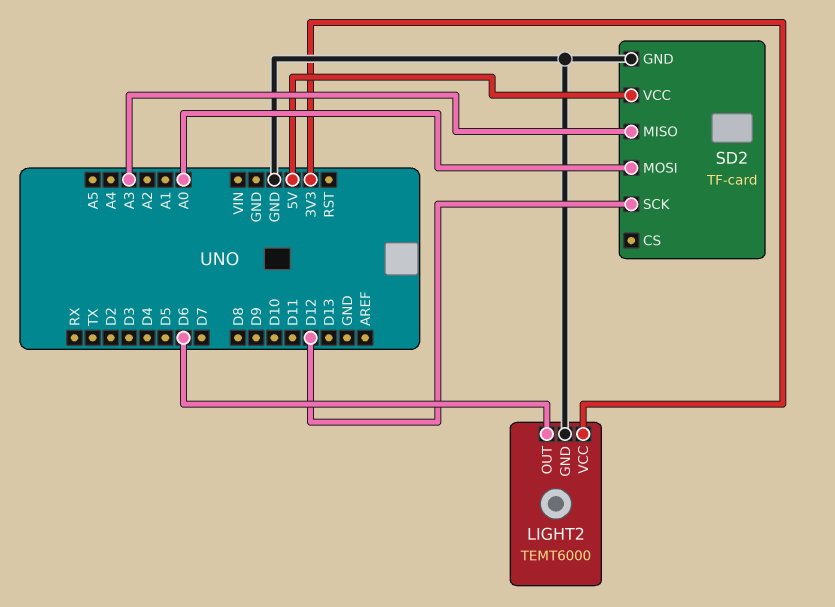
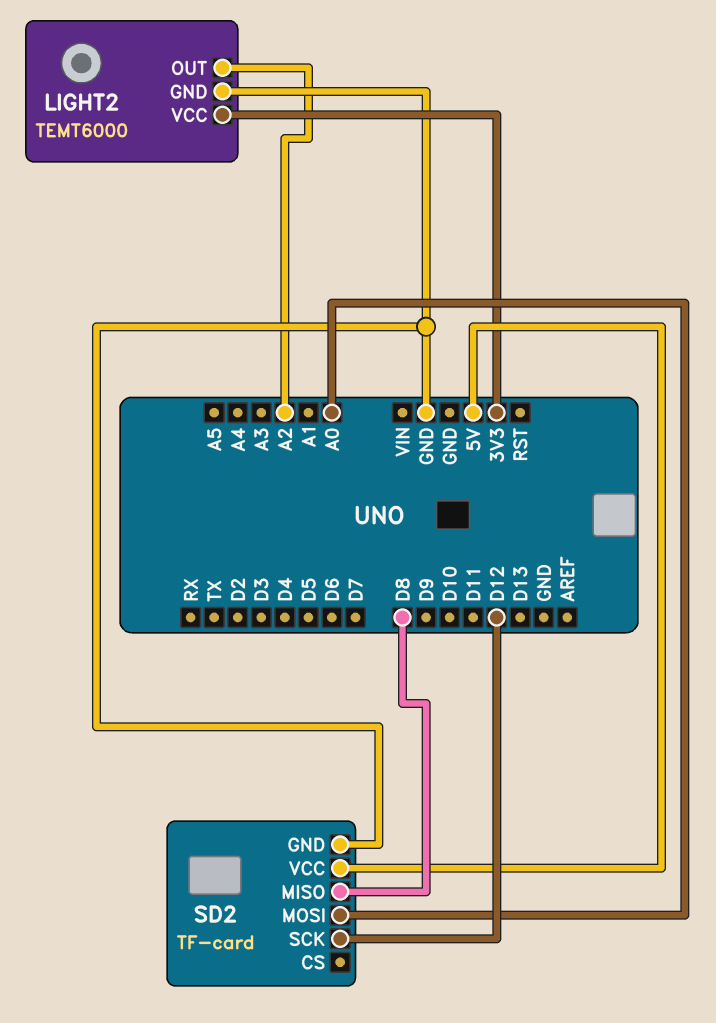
LIGHT2 pin OUT: D6 -> A2
SD2 pin MISO: A3 -> D8

